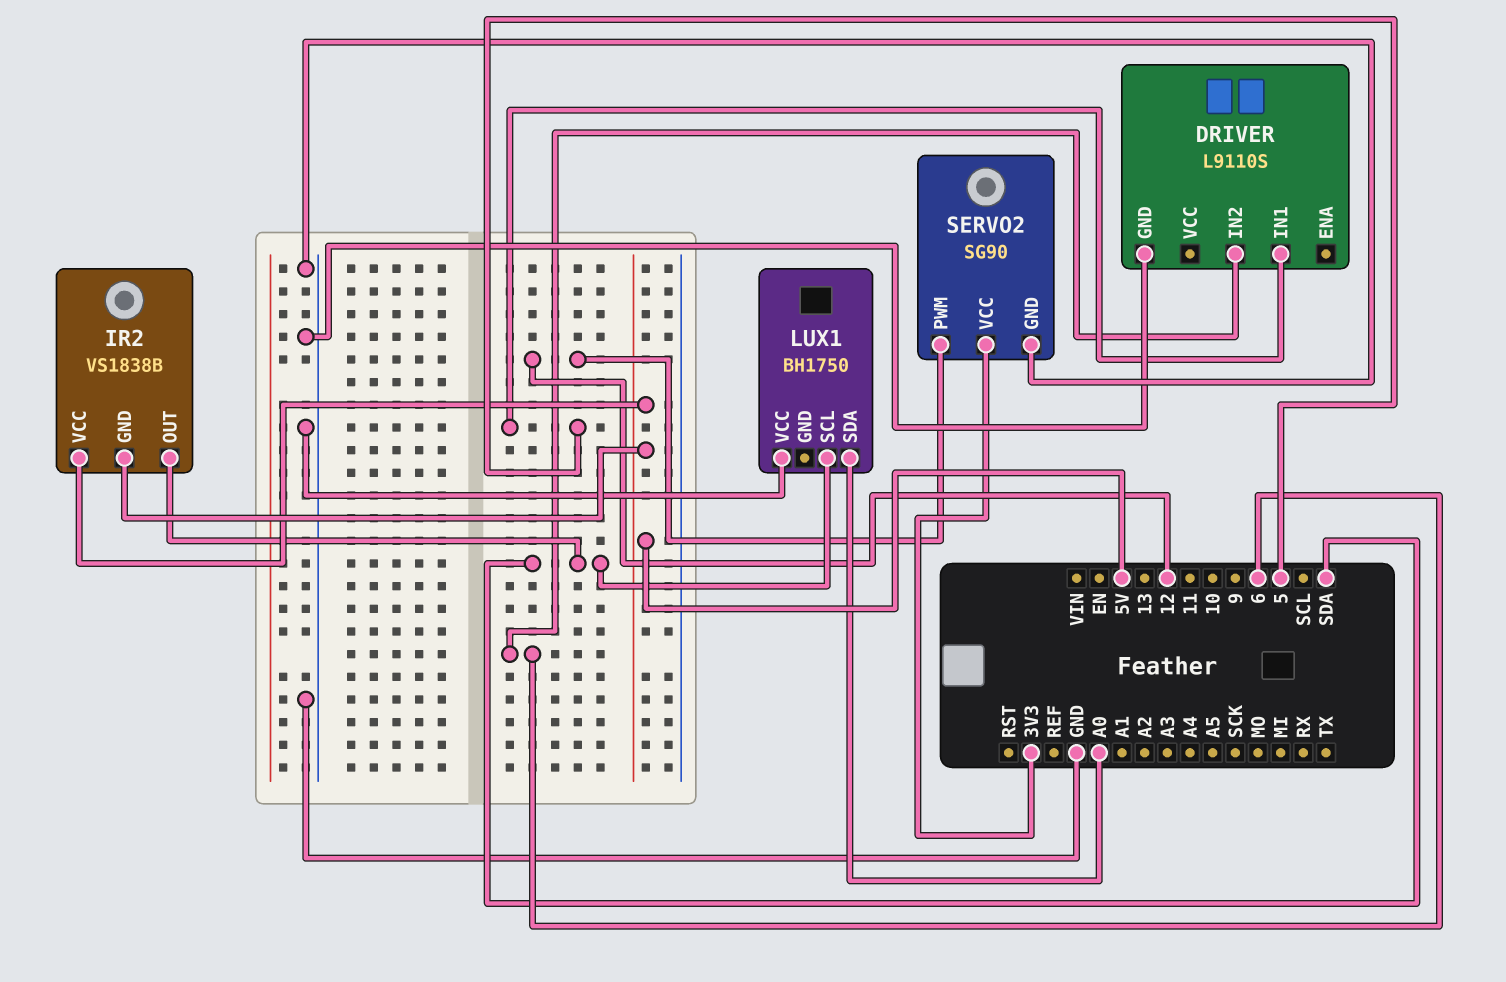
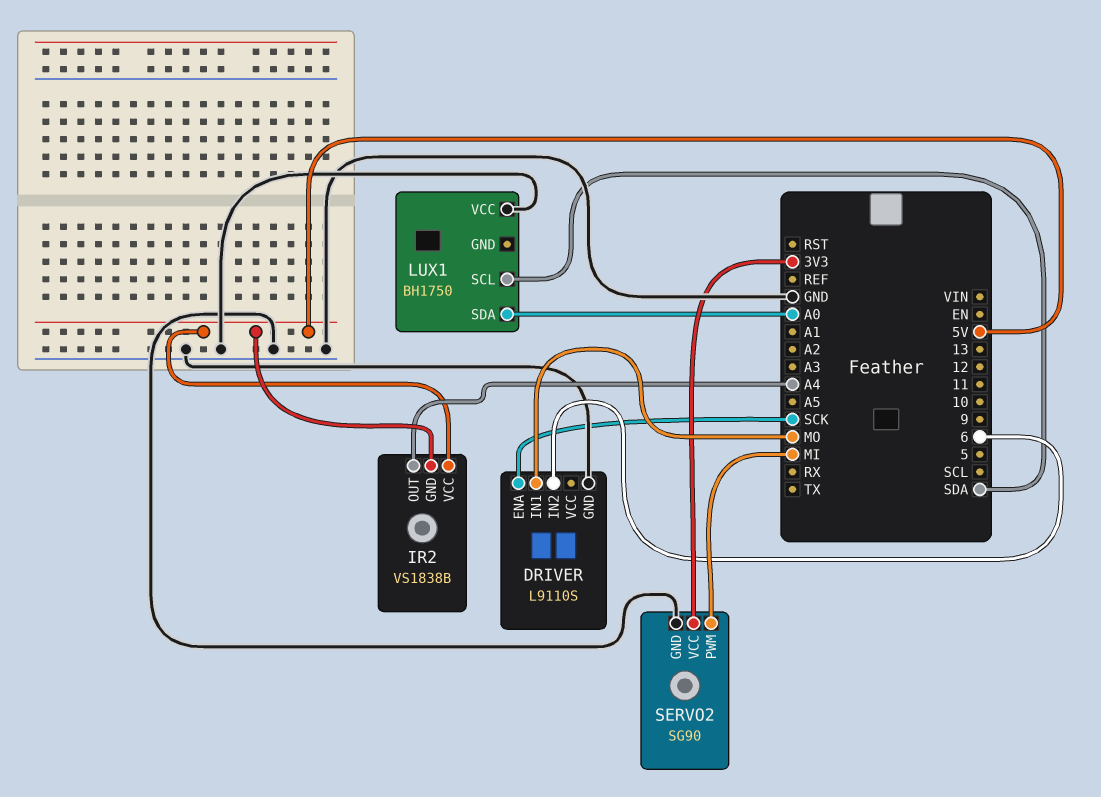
DRIVER pin ENA: none -> SCK
DRIVER pin IN1: 5 -> MO
IR2 pin OUT: SDA -> A4
SERVO2 pin PWM: 12 -> MI

